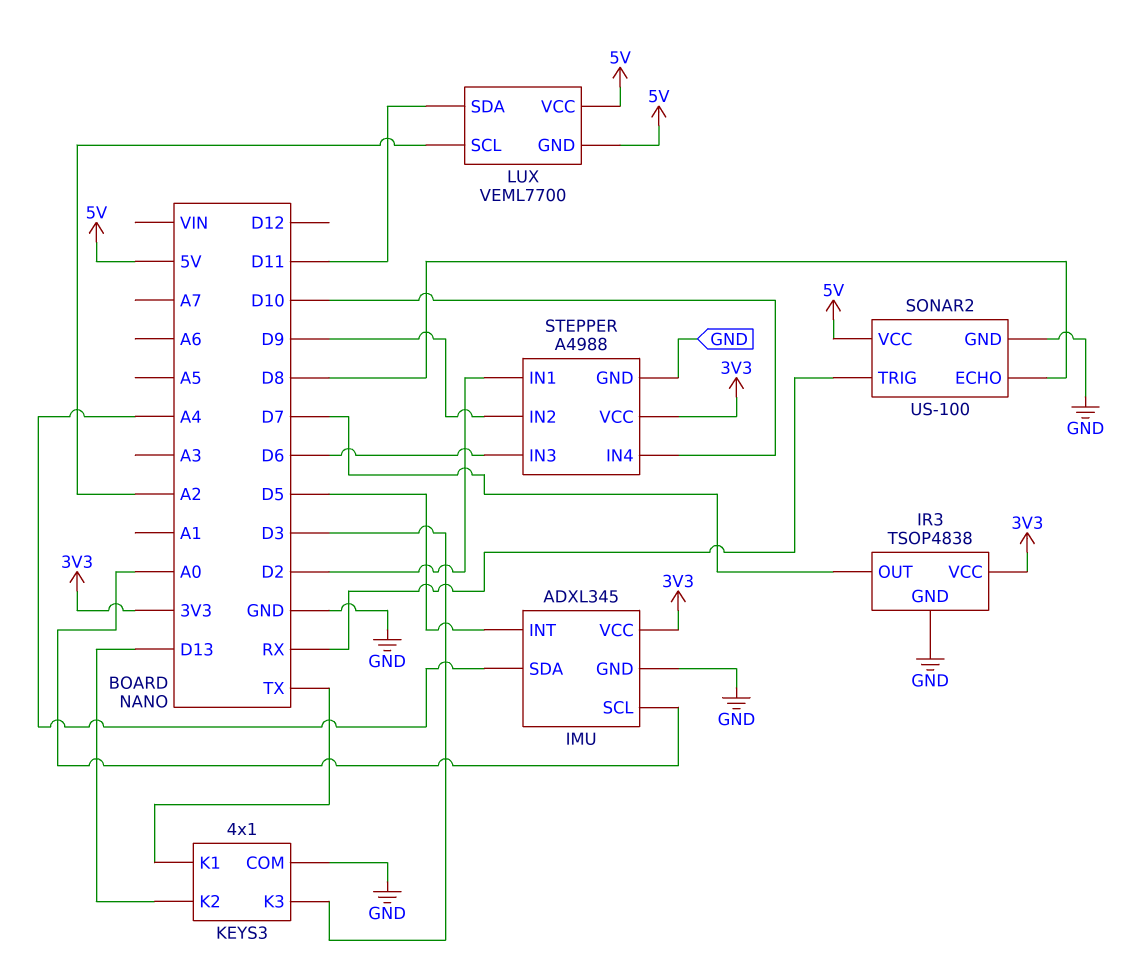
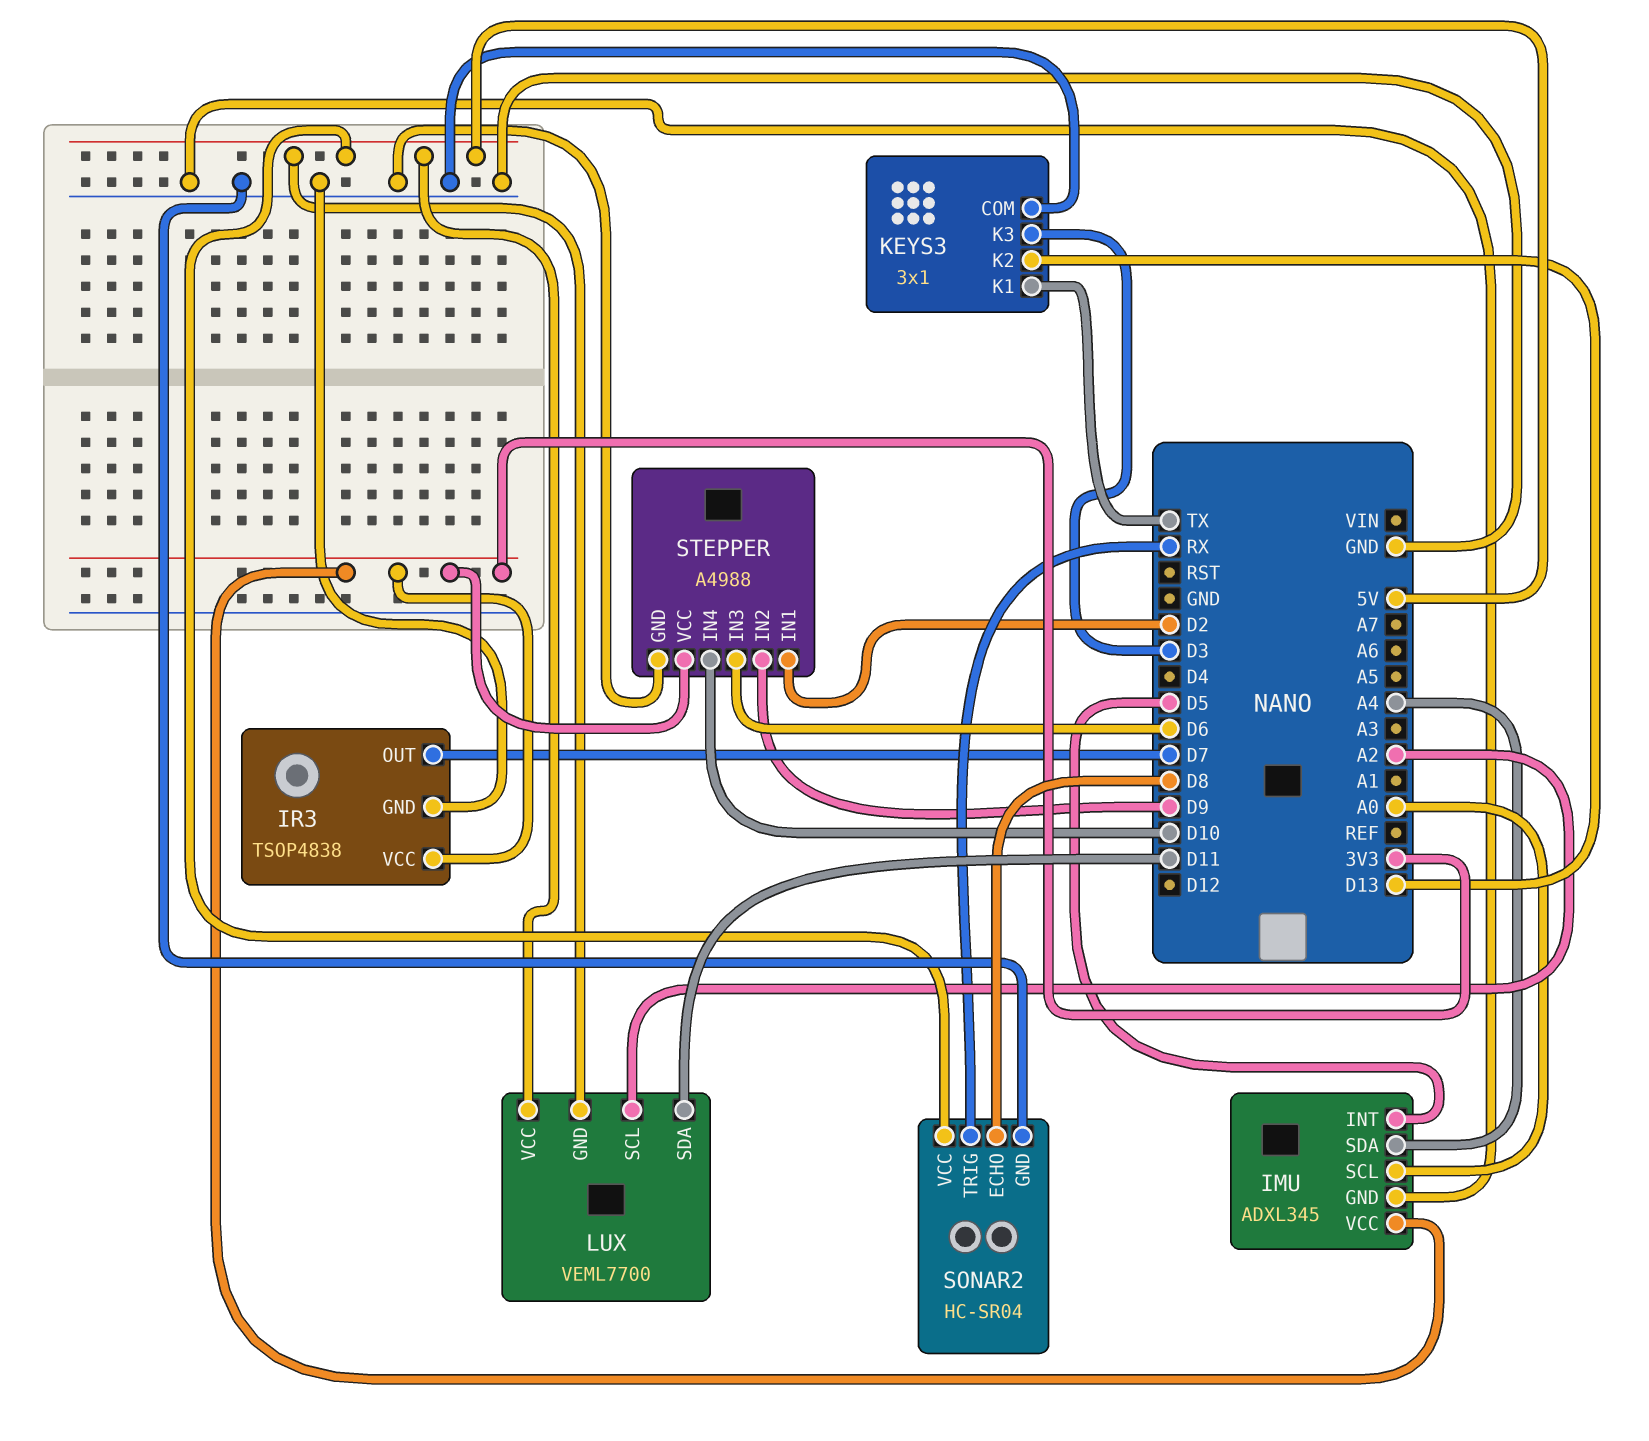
KEYS3: 4x1 -> 3x1
SONAR2: US-100 -> HC-SR04

